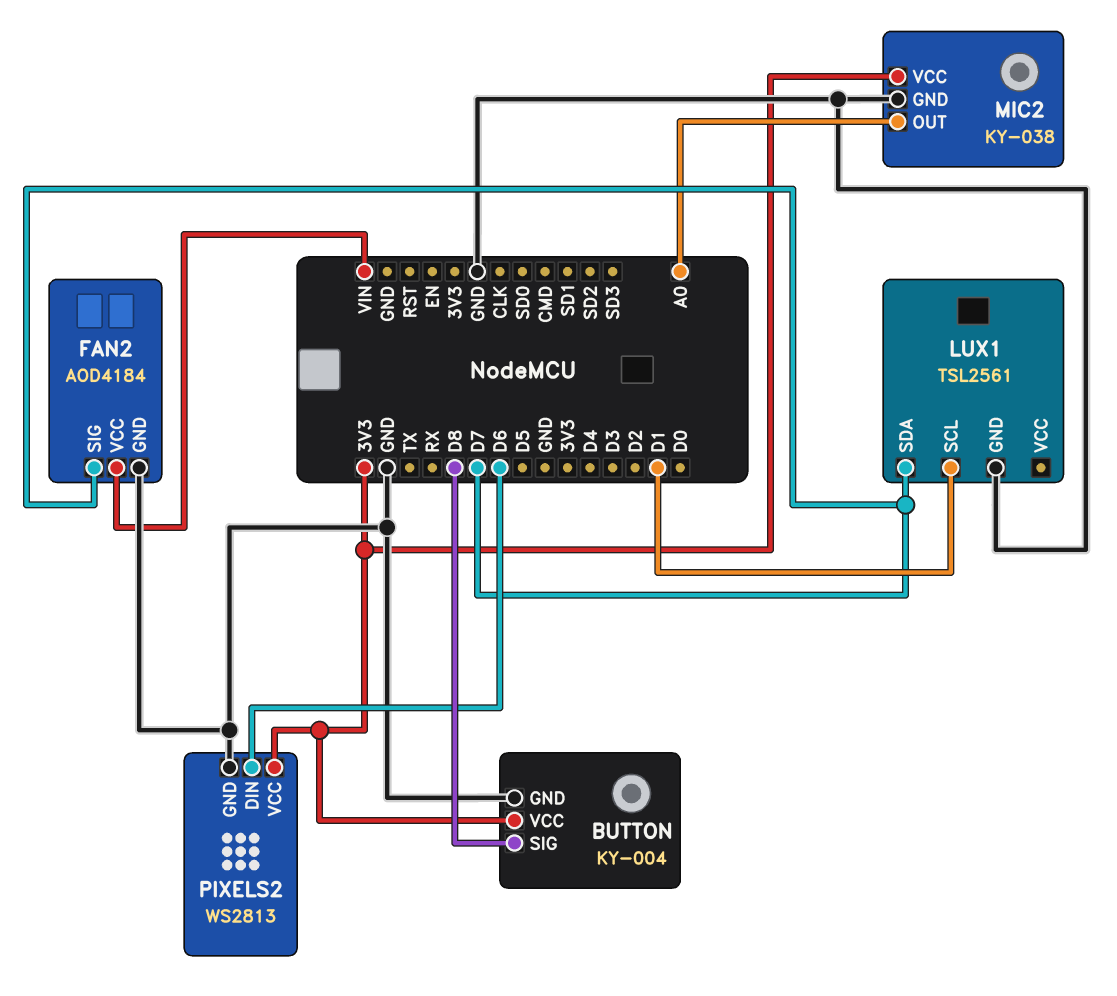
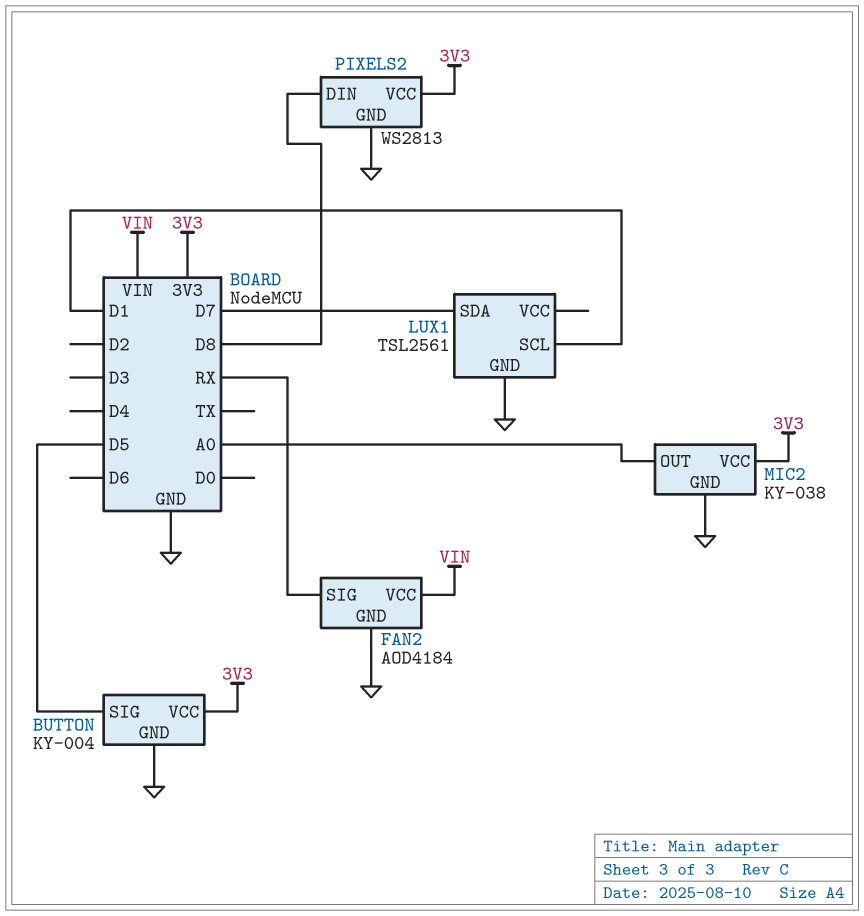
BUTTON pin SIG: D8 -> D5
FAN2 pin SIG: D7 -> RX
PIXELS2 pin DIN: D6 -> D8

